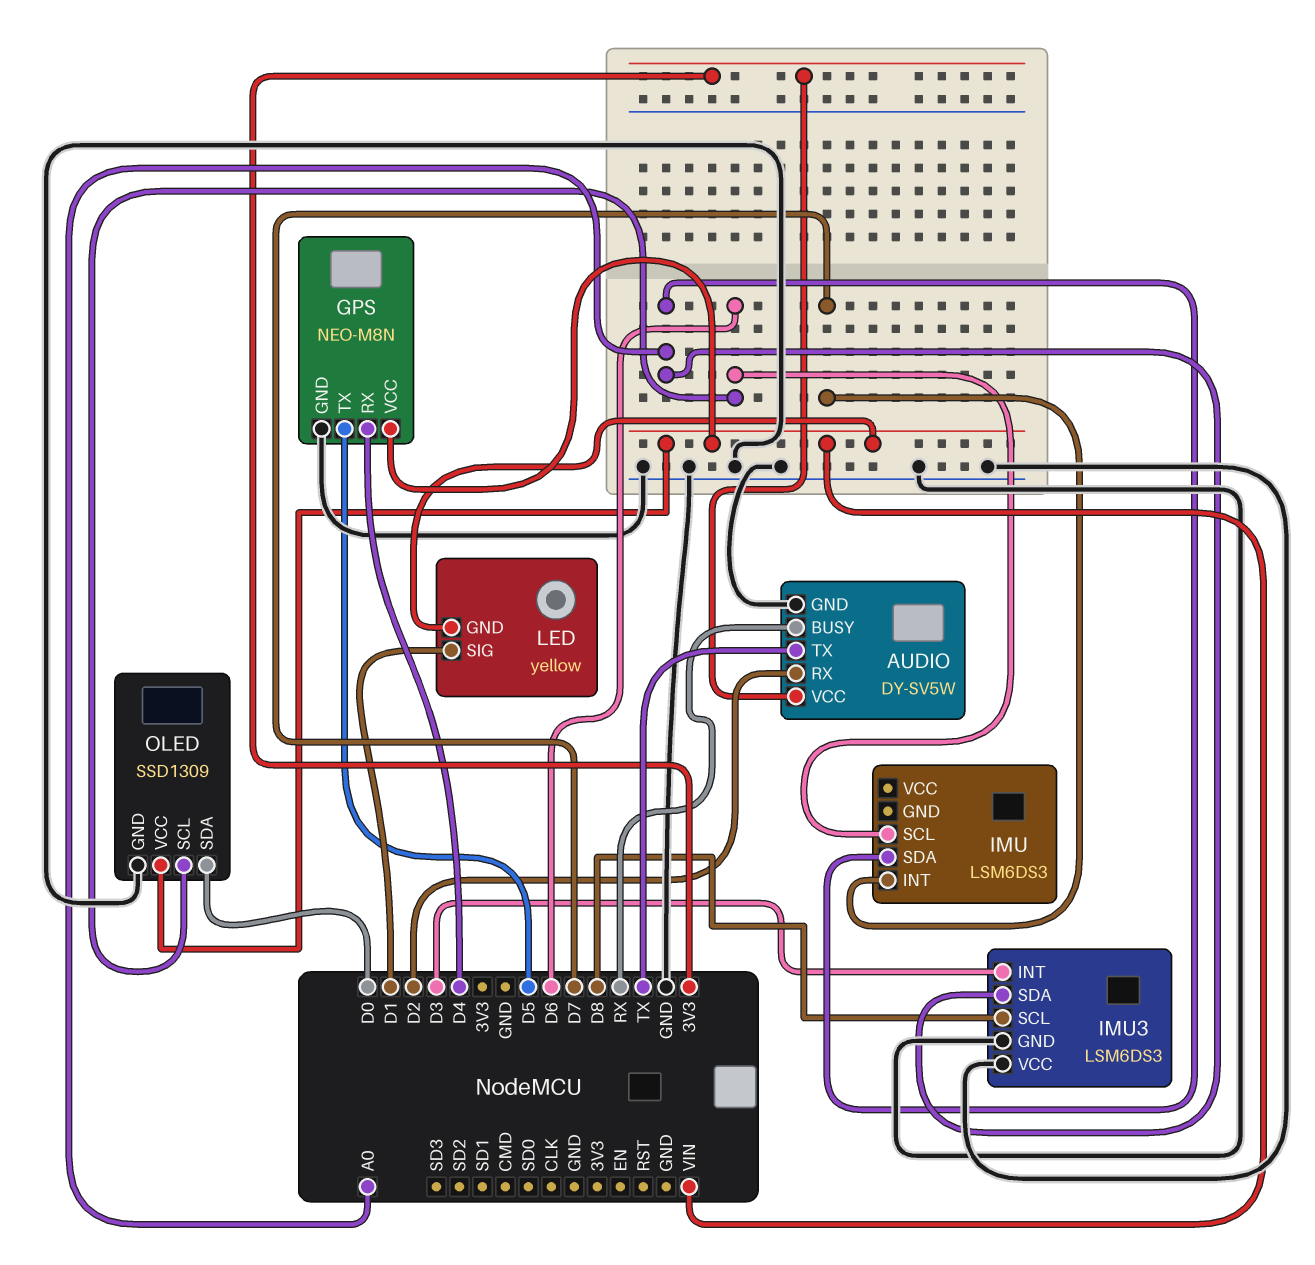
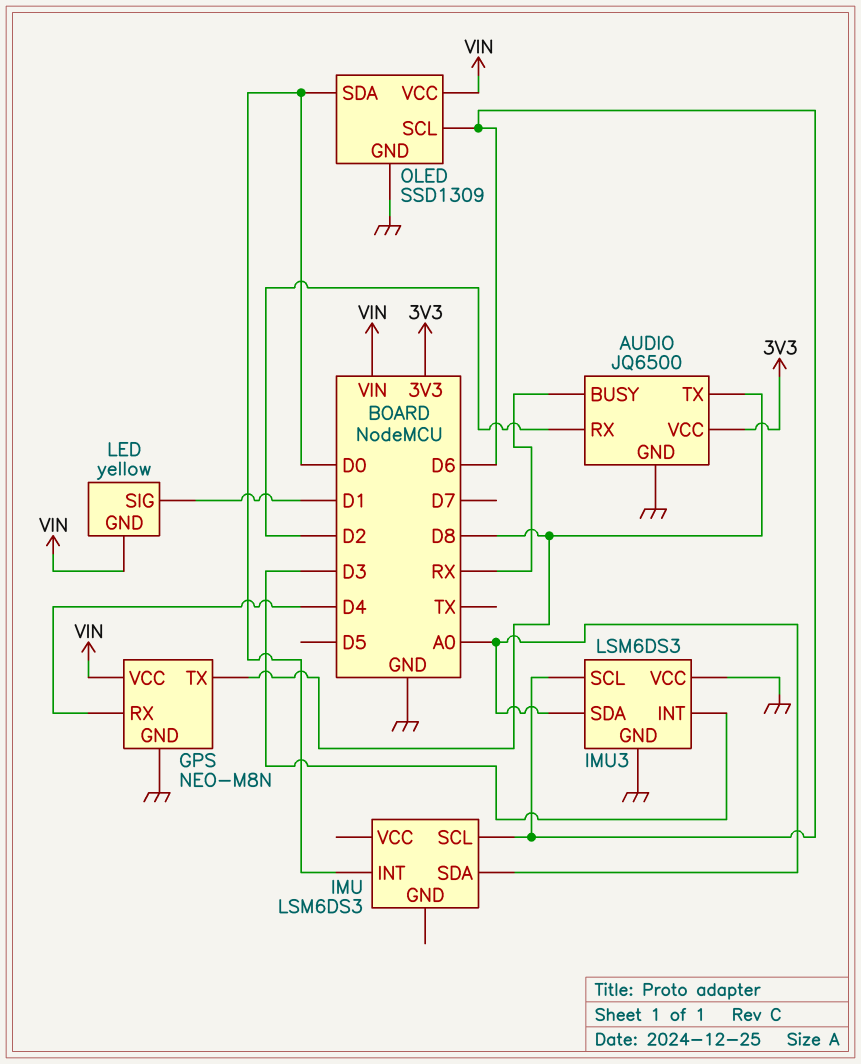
AUDIO: DY-SV5W -> JQ6500
AUDIO pin TX: TX -> D8
GPS pin TX: D5 -> D8
IMU pin INT: D7 -> D0
IMU3 pin SCL: D8 -> D6

